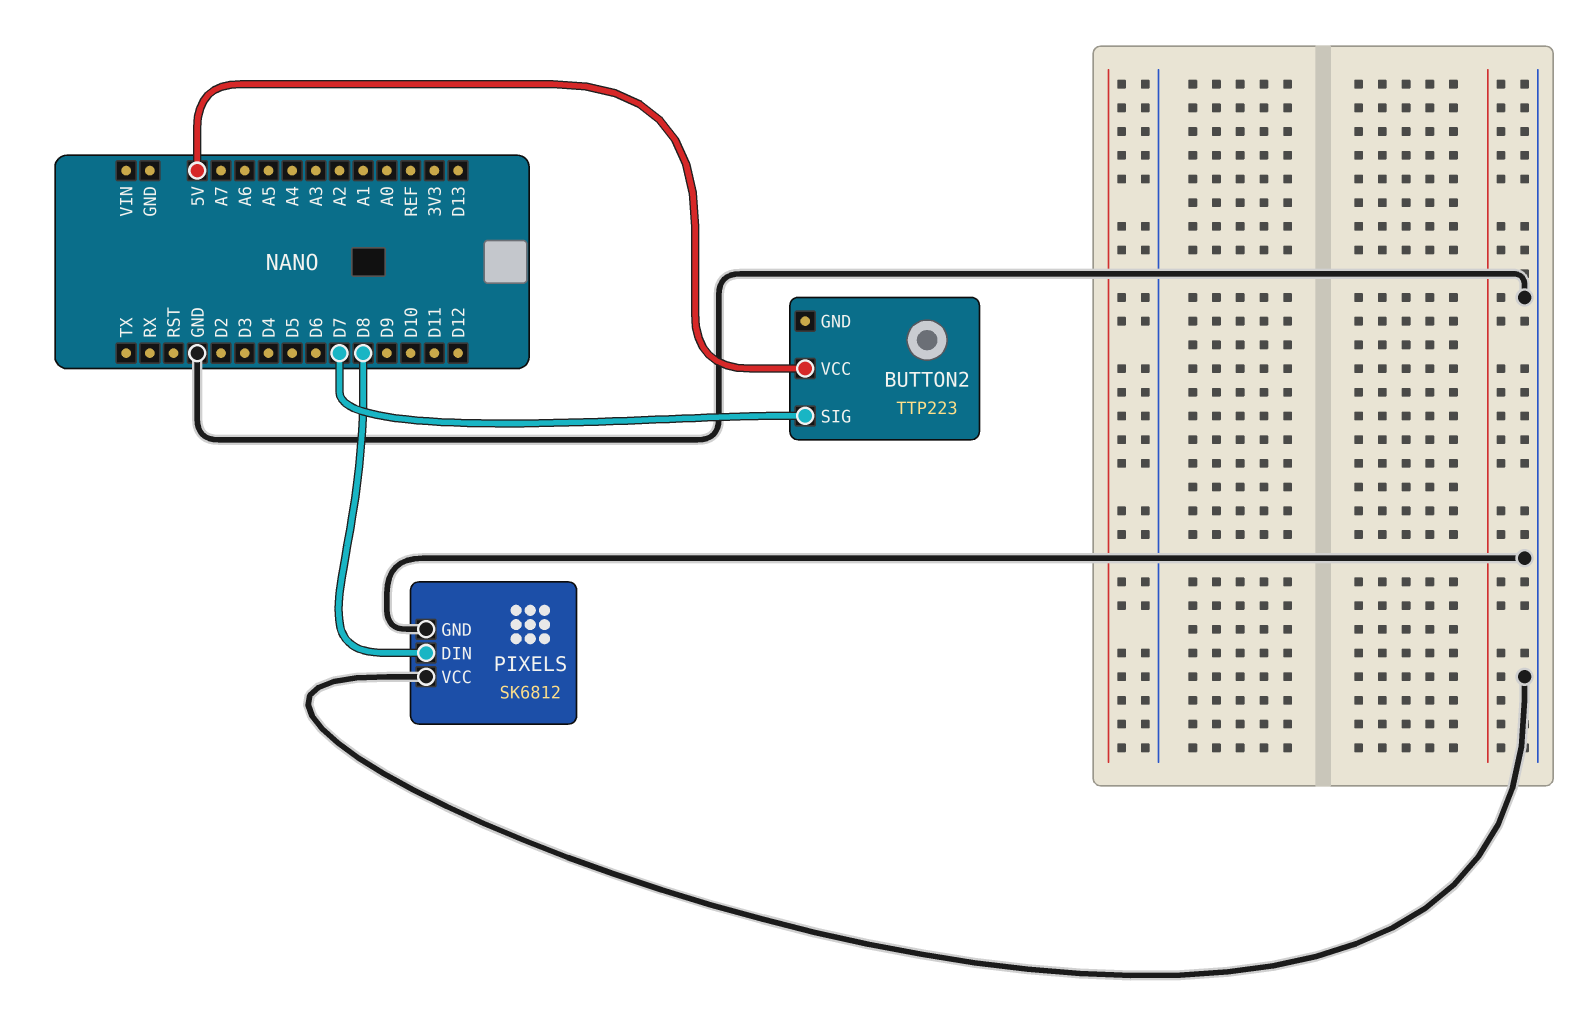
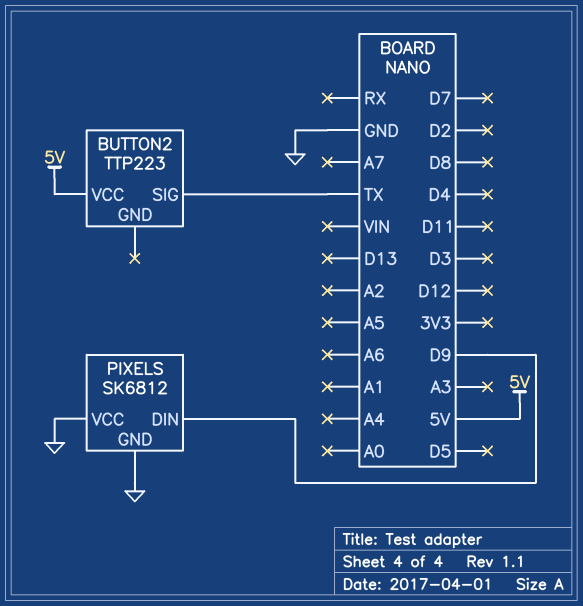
BUTTON2 pin SIG: D7 -> TX
PIXELS pin DIN: D8 -> D9

